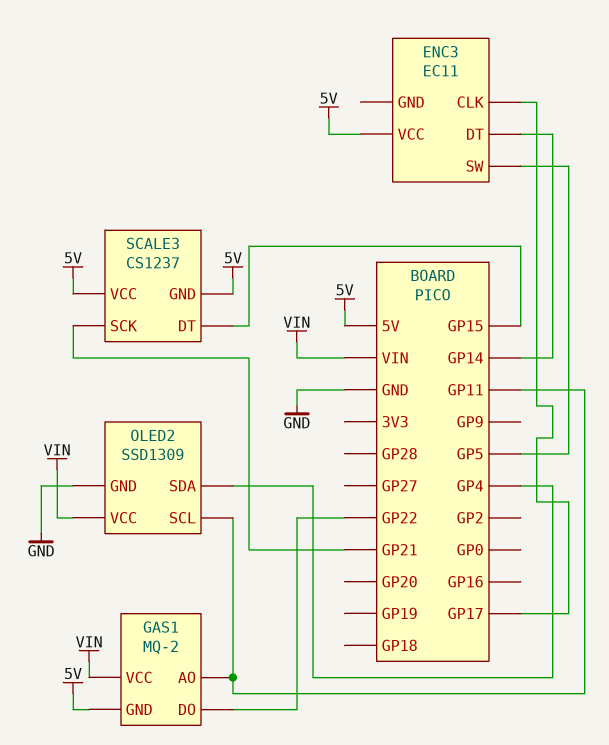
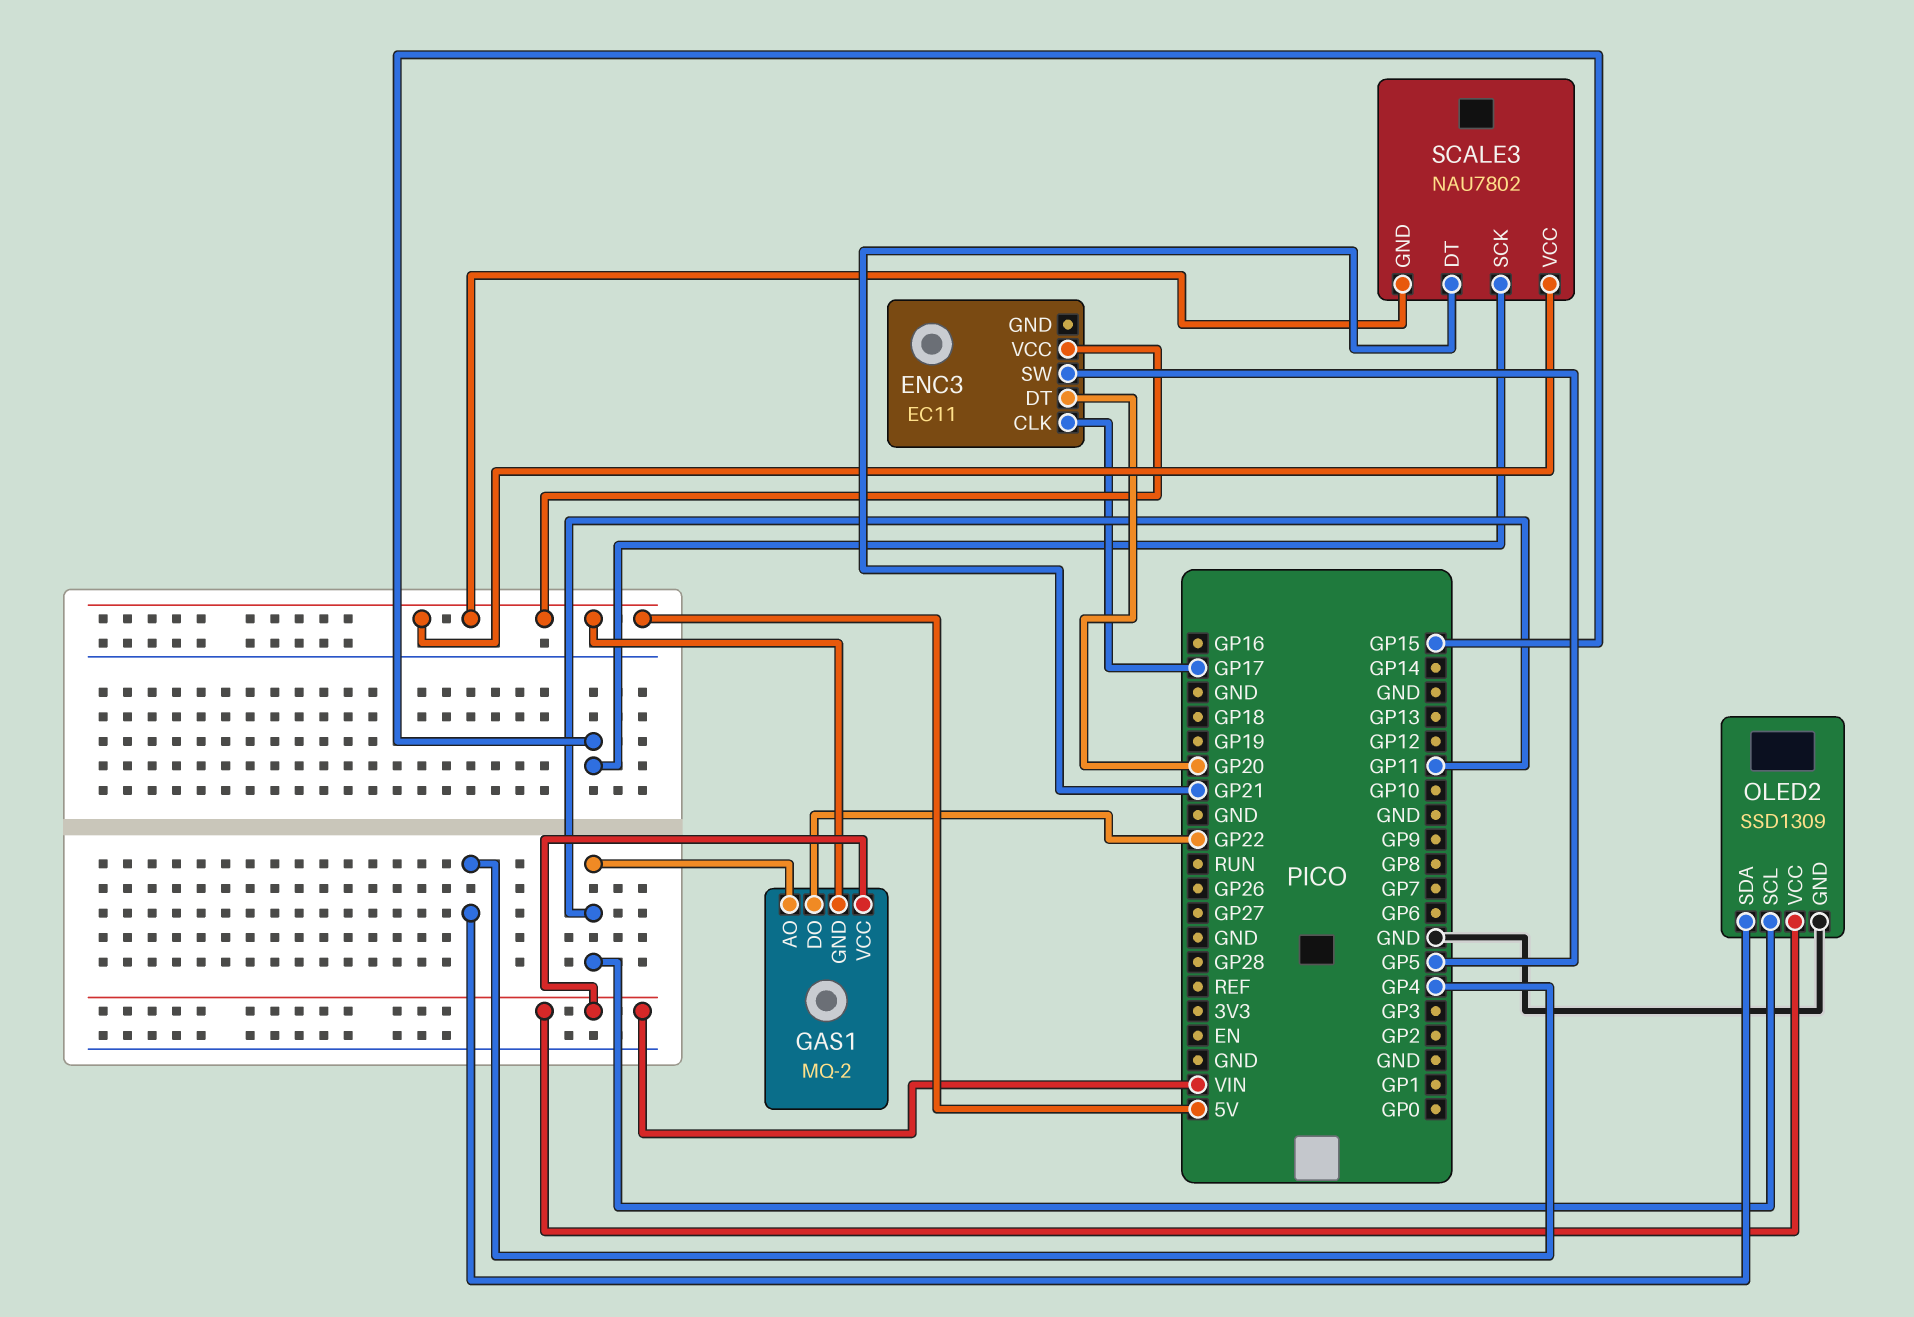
ENC3 pin DT: GP14 -> GP20
SCALE3: CS1237 -> NAU7802
SCALE3 pin DT: GP15 -> GP21
SCALE3 pin SCK: GP21 -> GP15

